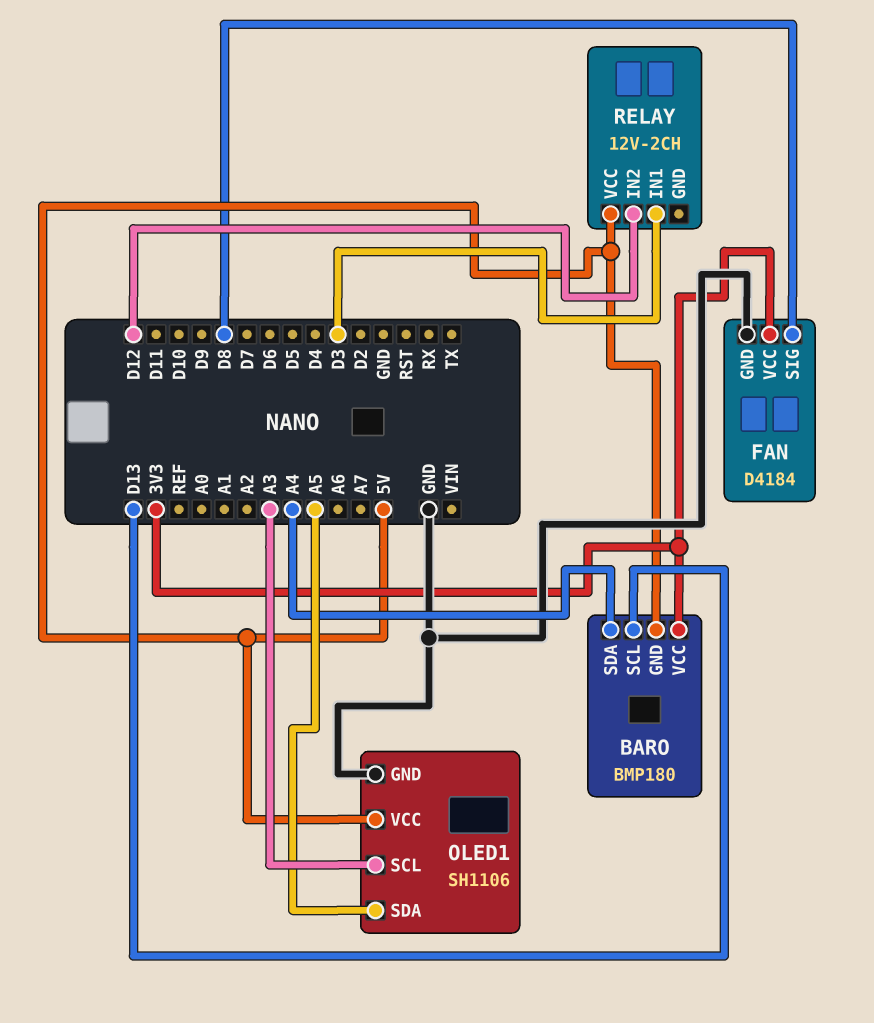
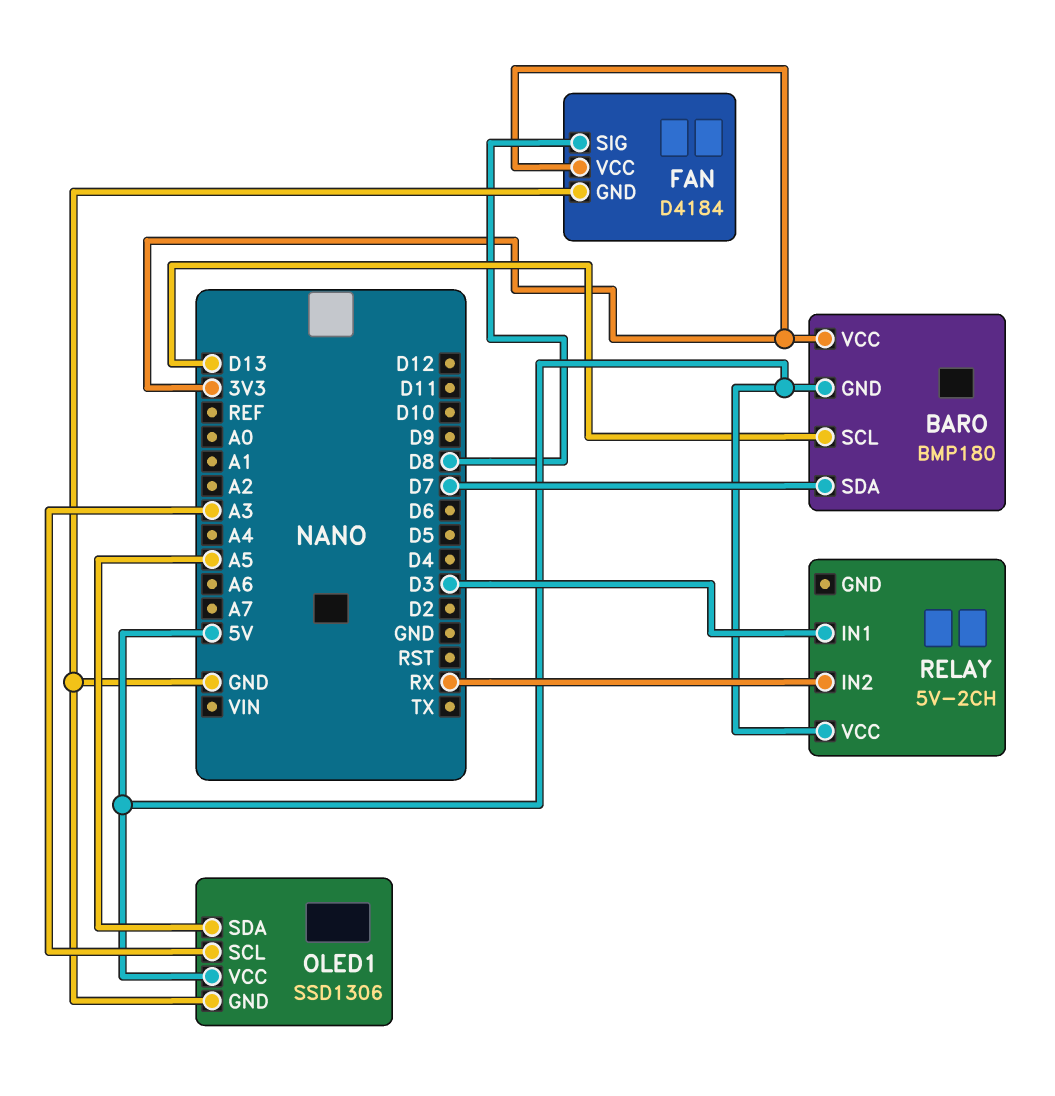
BARO pin SDA: A4 -> D7
OLED1: SH1106 -> SSD1306
RELAY: 12V-2CH -> 5V-2CH
RELAY pin IN2: D12 -> RX

